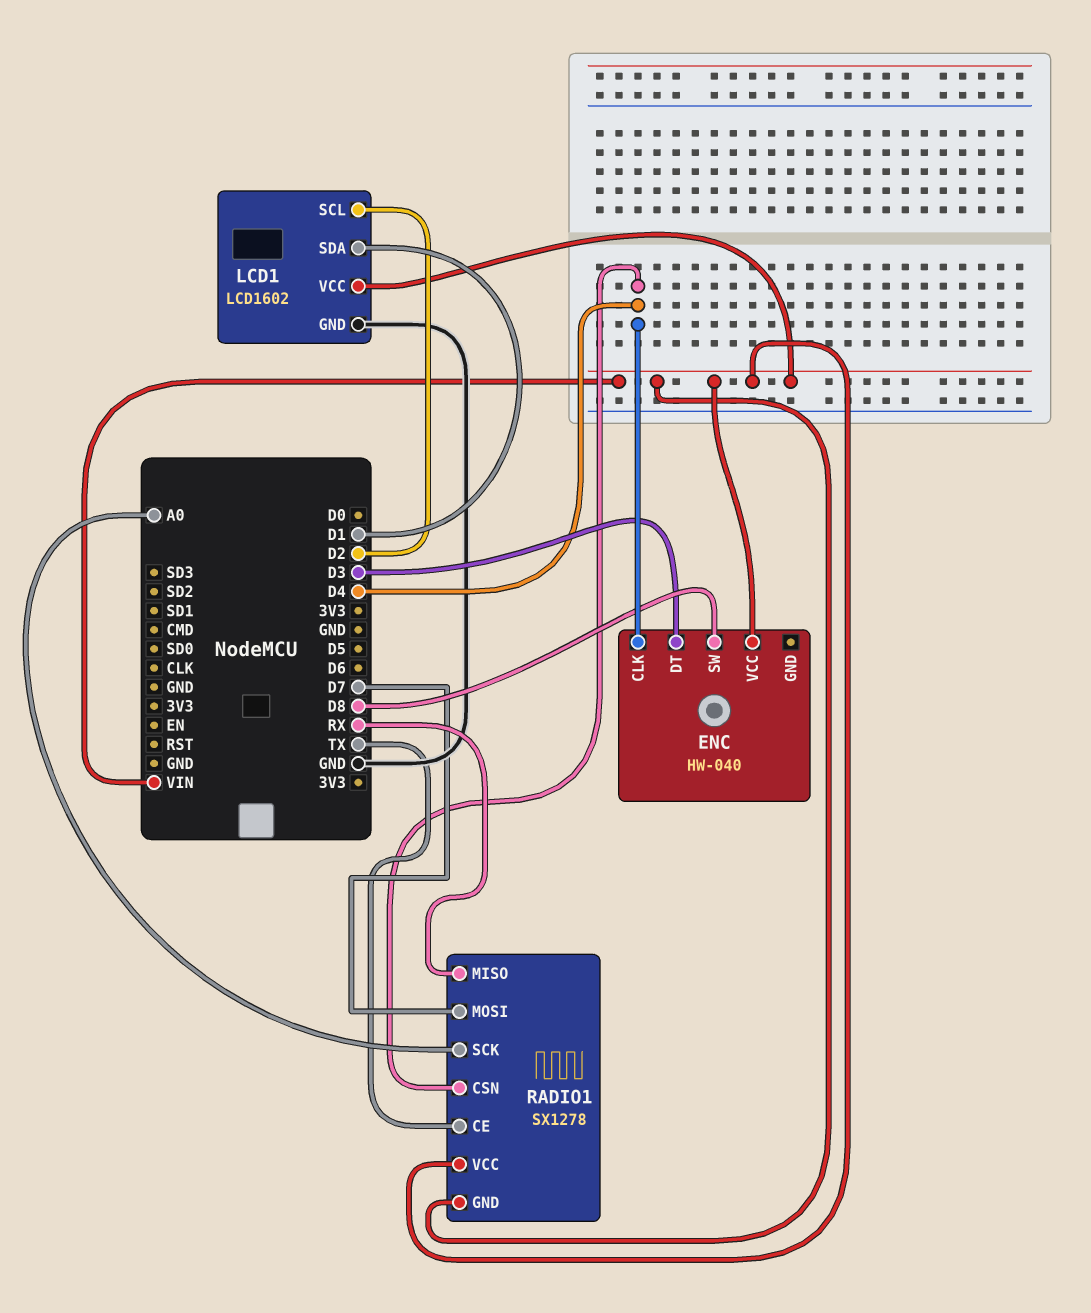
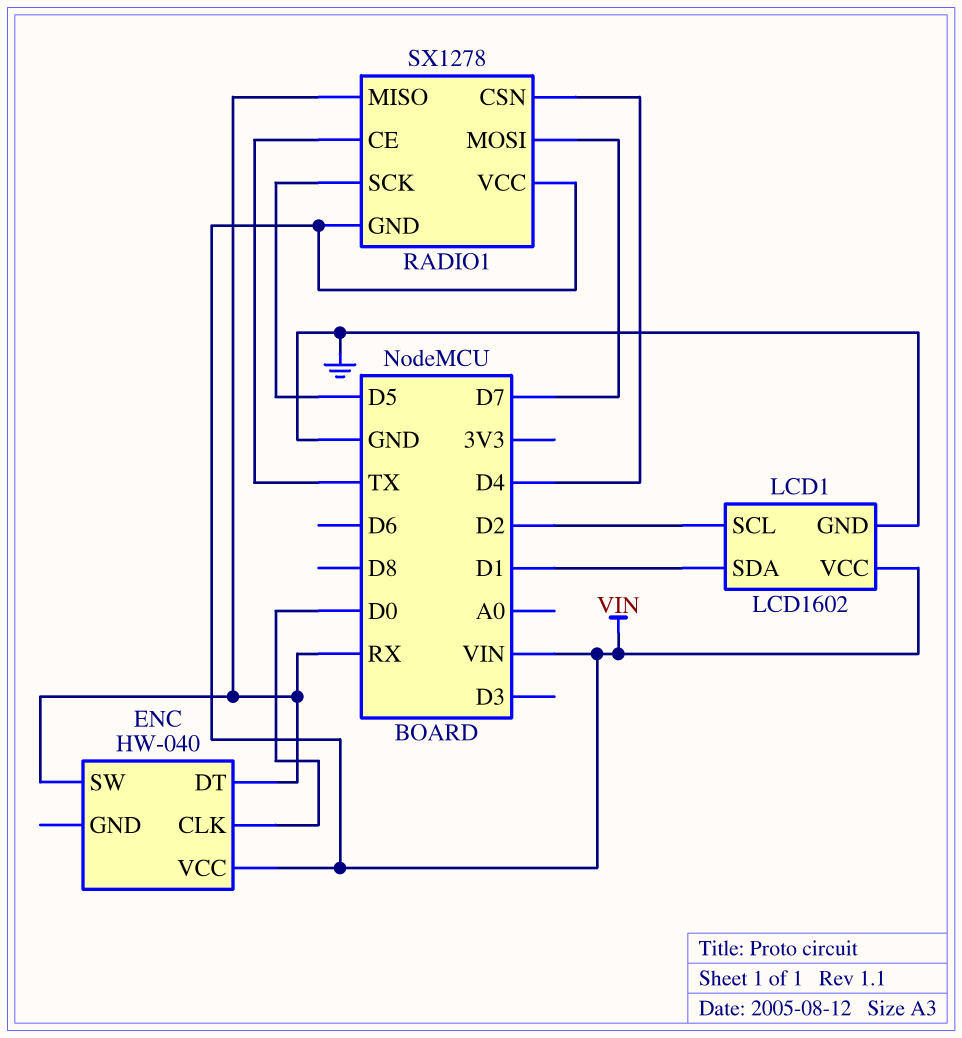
ENC pin CLK: D4 -> D0
ENC pin DT: D3 -> RX
ENC pin SW: D8 -> RX
RADIO1 pin SCK: A0 -> D5

